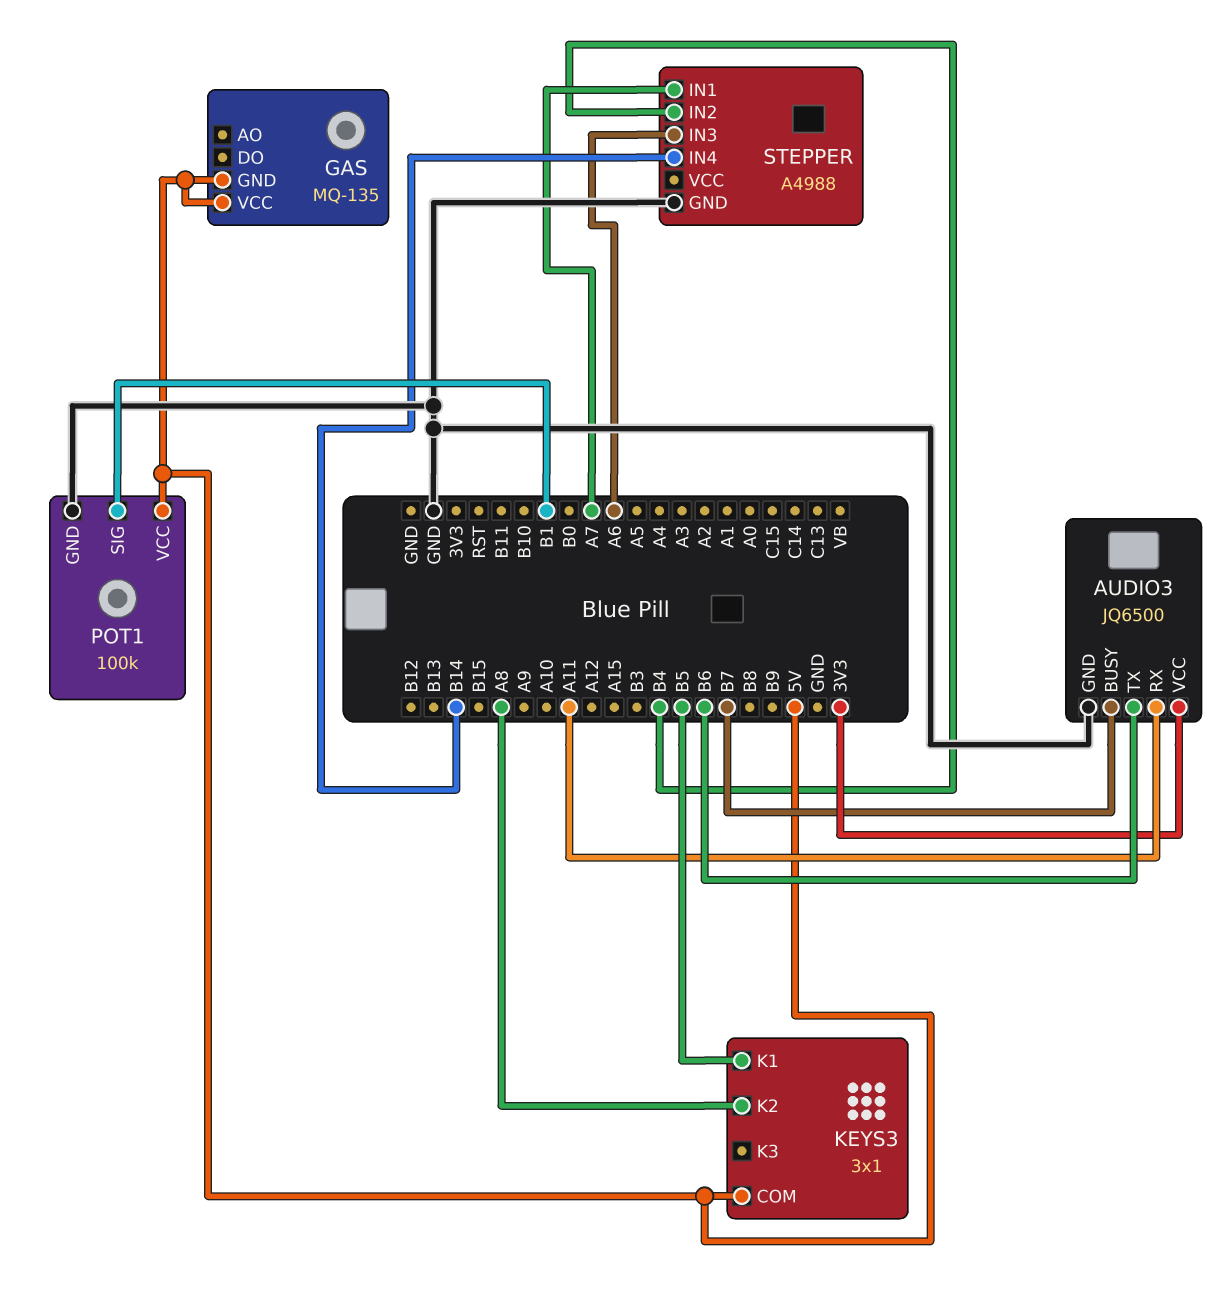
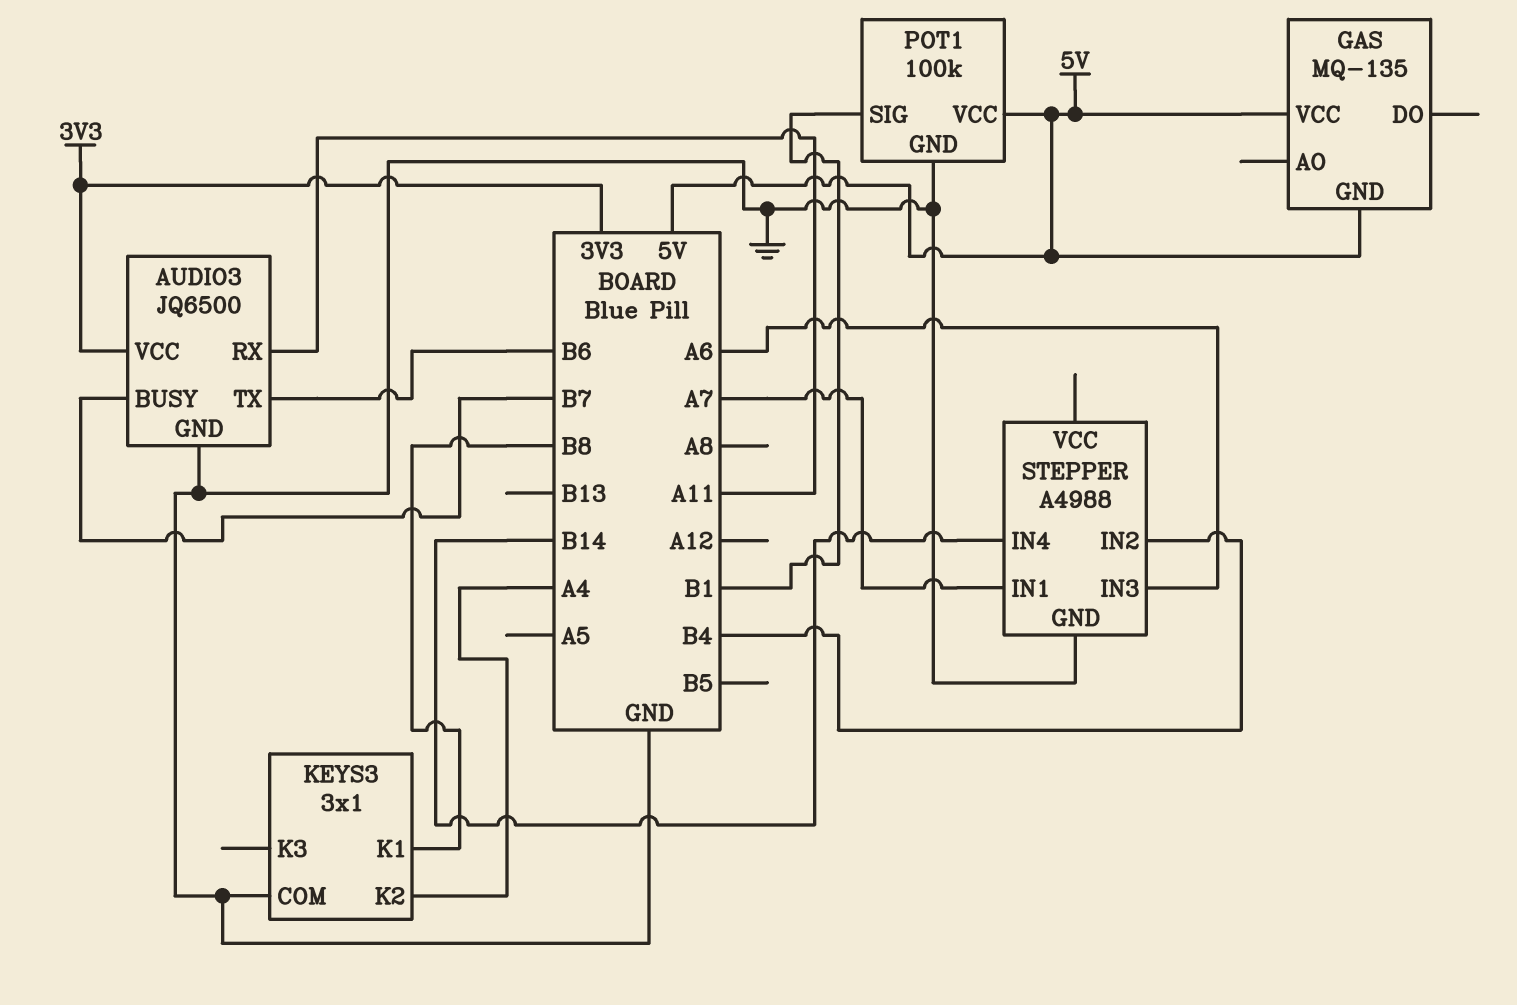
KEYS3 pin COM: 5V -> GND
KEYS3 pin K1: B5 -> B8
KEYS3 pin K2: A8 -> A4

